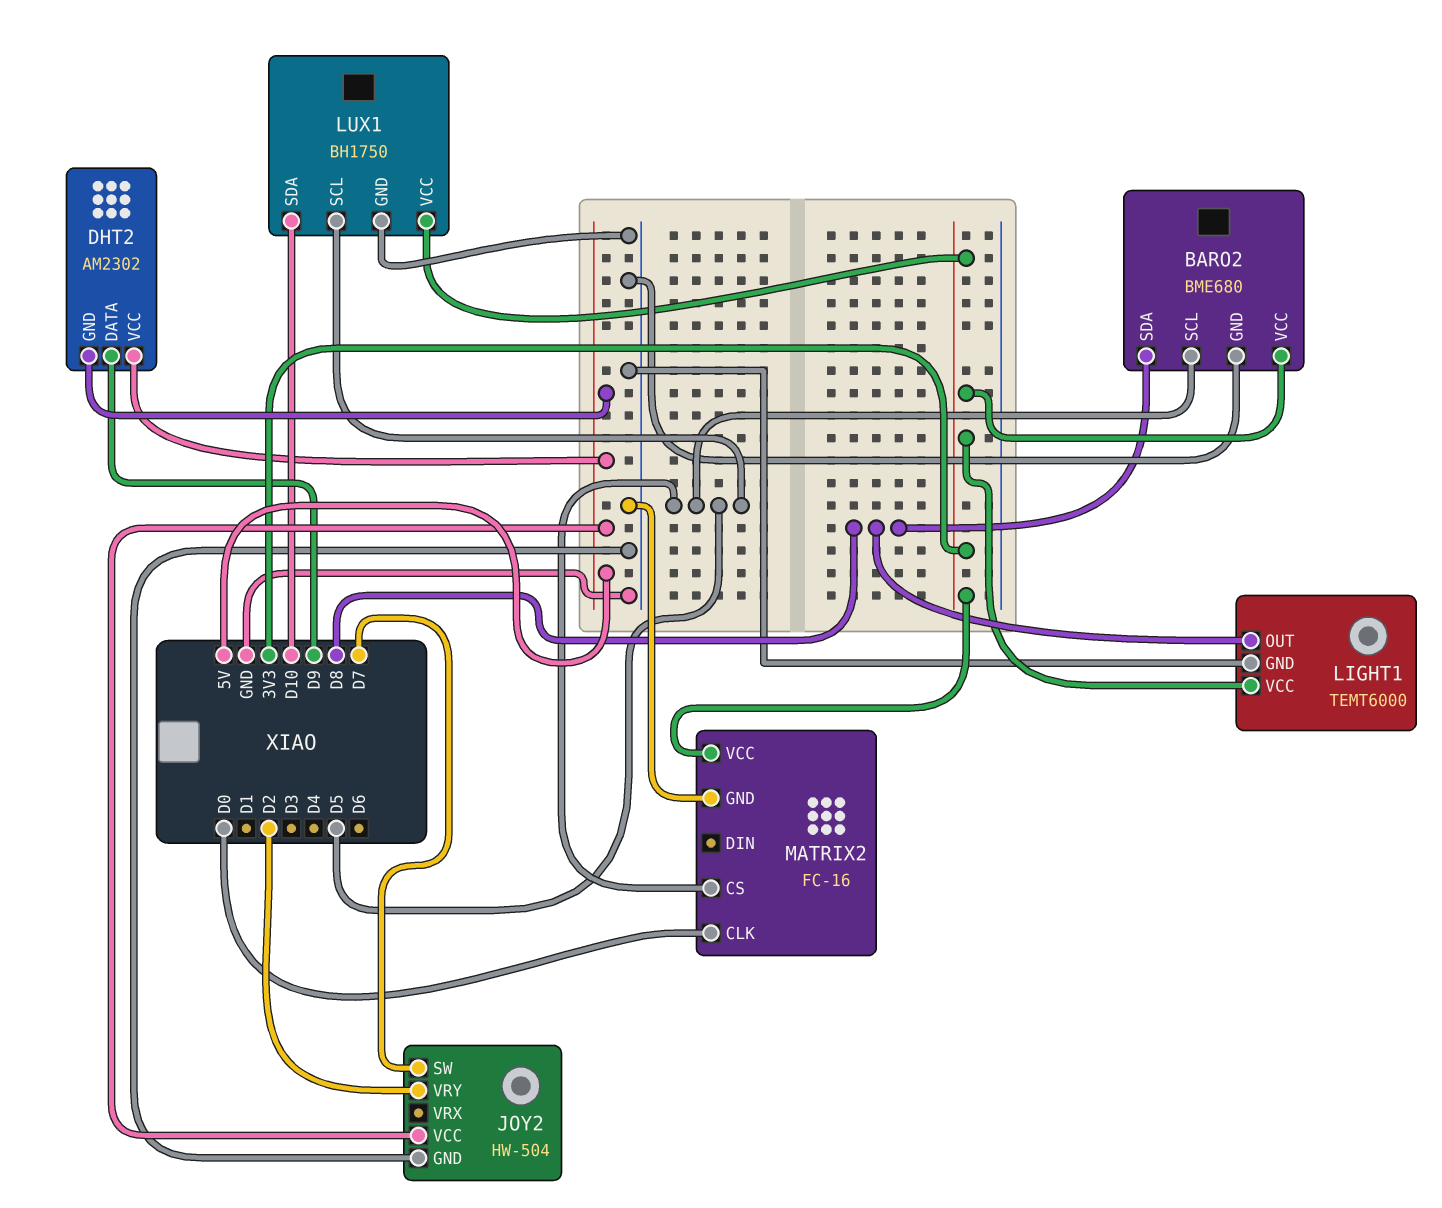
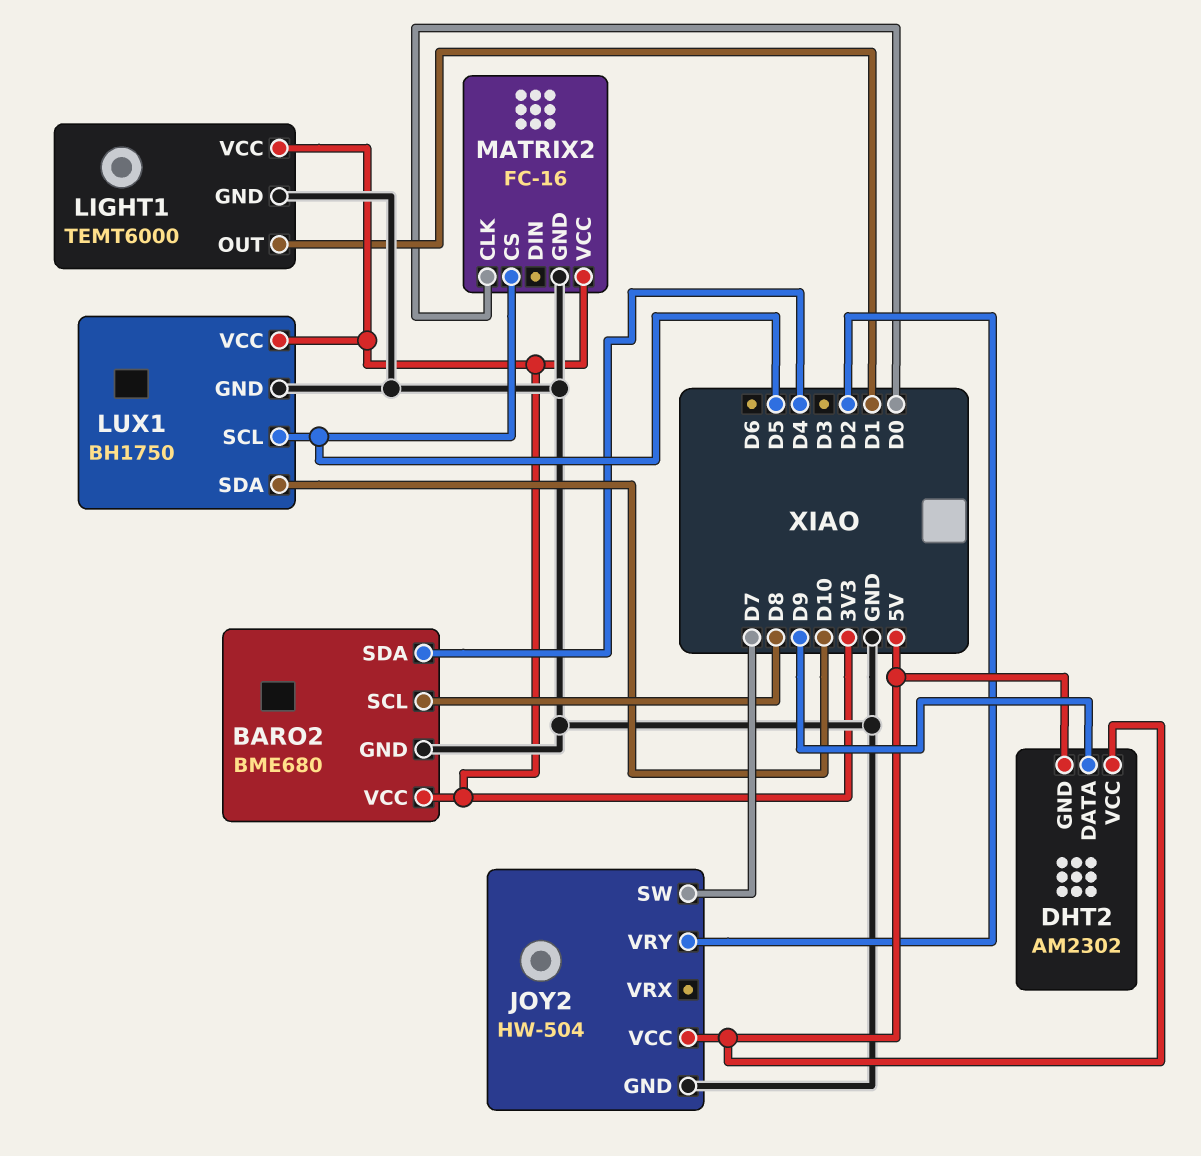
BARO2 pin SCL: D5 -> D8
BARO2 pin SDA: D8 -> D4
LIGHT1 pin OUT: D8 -> D1

